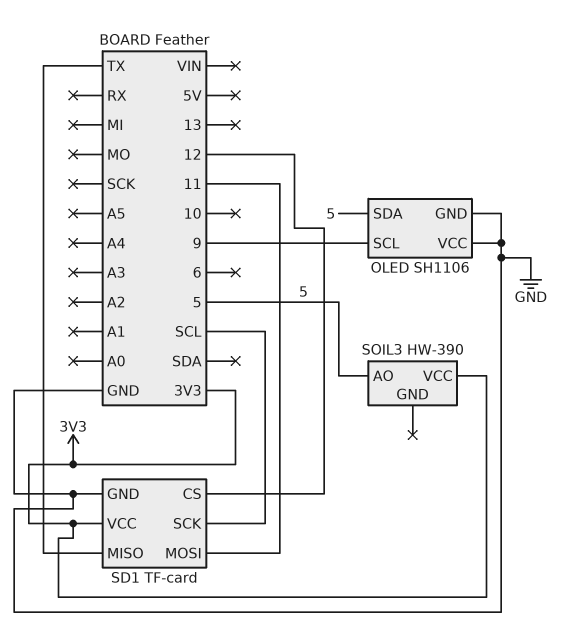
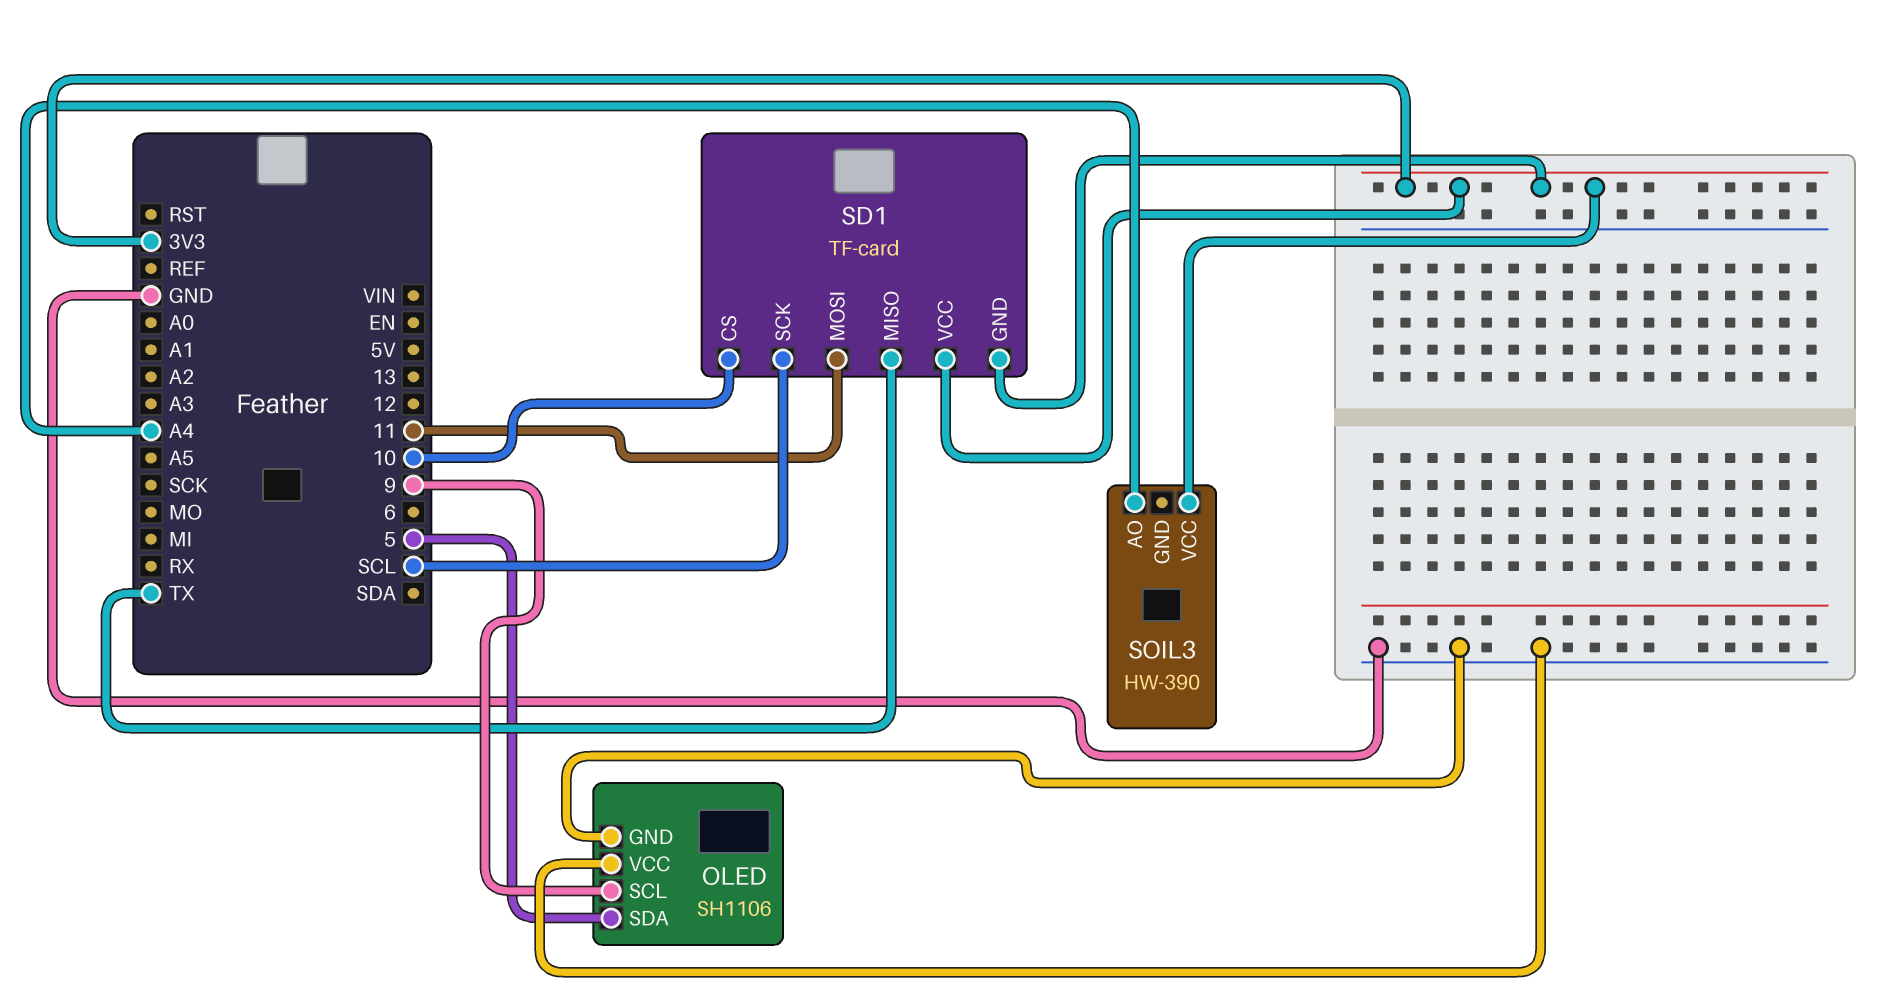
SD1 pin CS: 12 -> 10
SD1 pin GND: GND -> 3V3
SOIL3 pin AO: 5 -> A4

